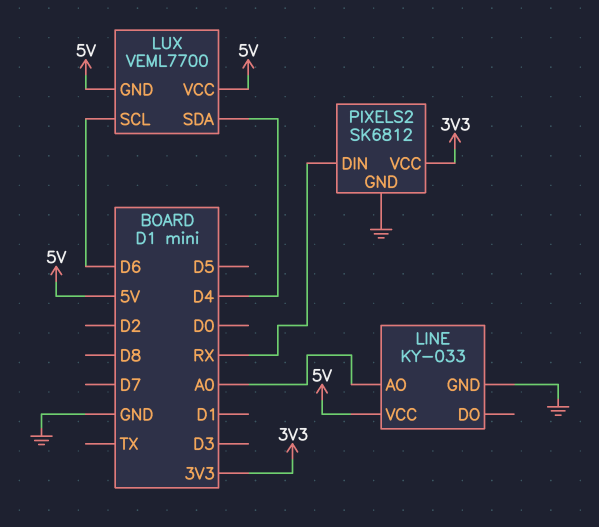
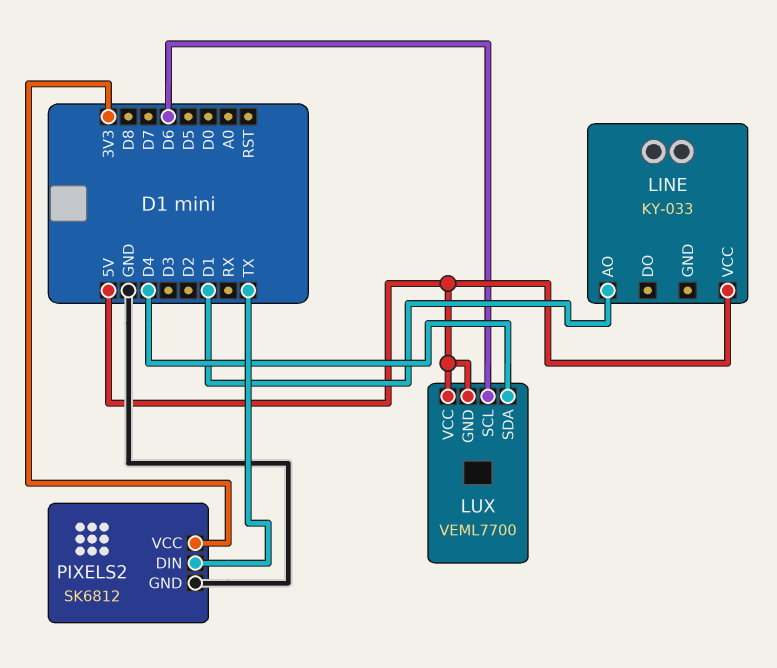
LINE pin AO: A0 -> D1
LINE pin GND: GND -> none
PIXELS2 pin DIN: RX -> TX

